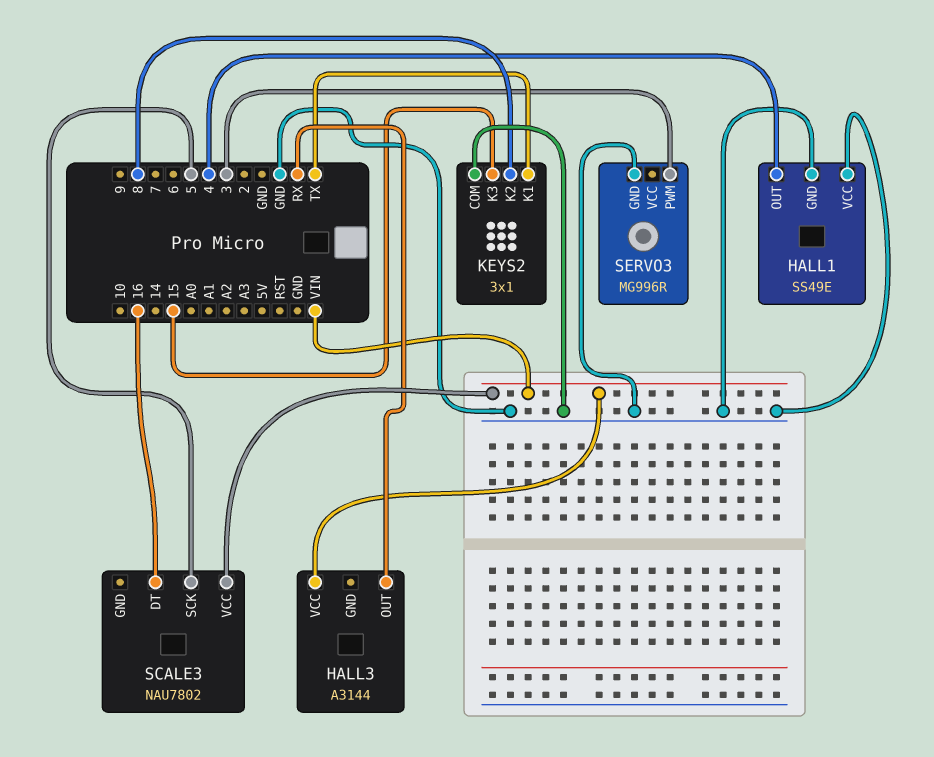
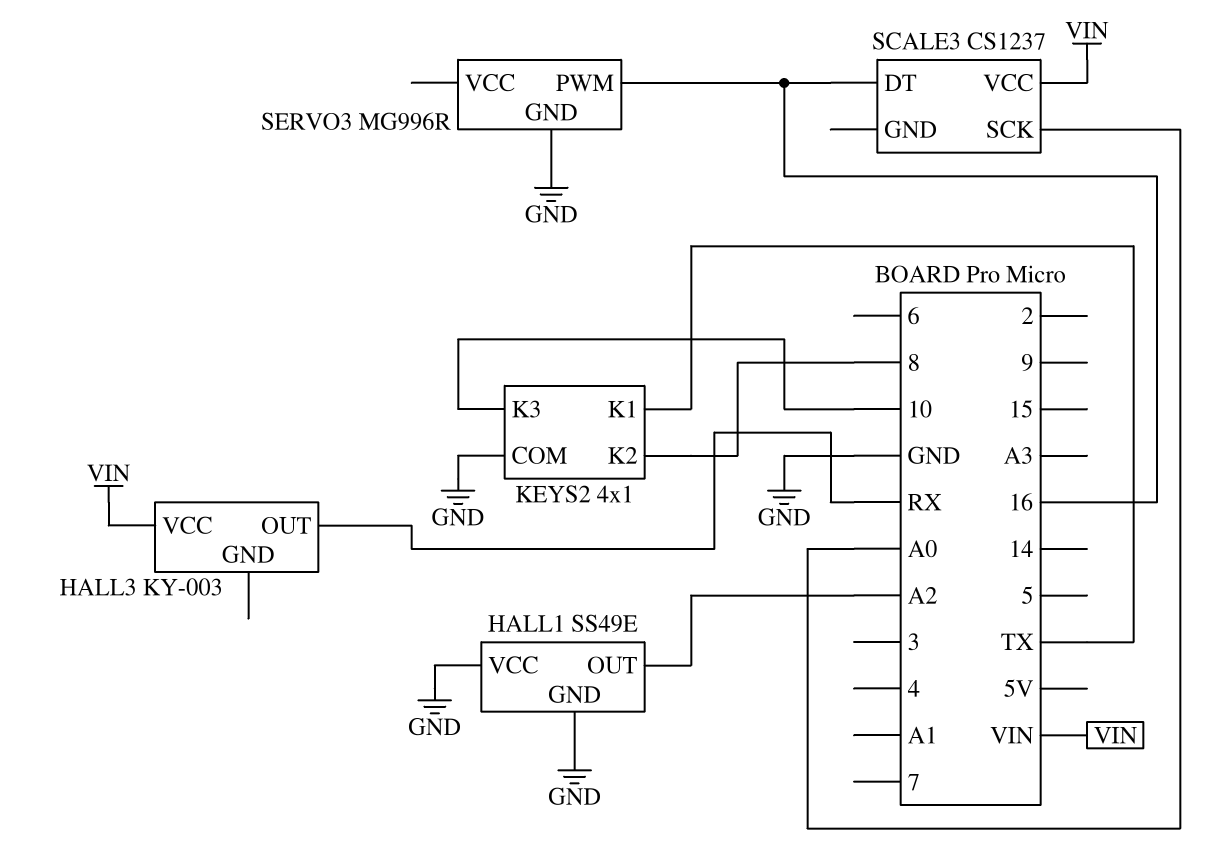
HALL1 pin OUT: 4 -> A2
HALL3: A3144 -> KY-003
KEYS2: 3x1 -> 4x1
KEYS2 pin K3: 15 -> 10
SCALE3: NAU7802 -> CS1237
SCALE3 pin SCK: 5 -> A0
SERVO3 pin PWM: 3 -> 16

